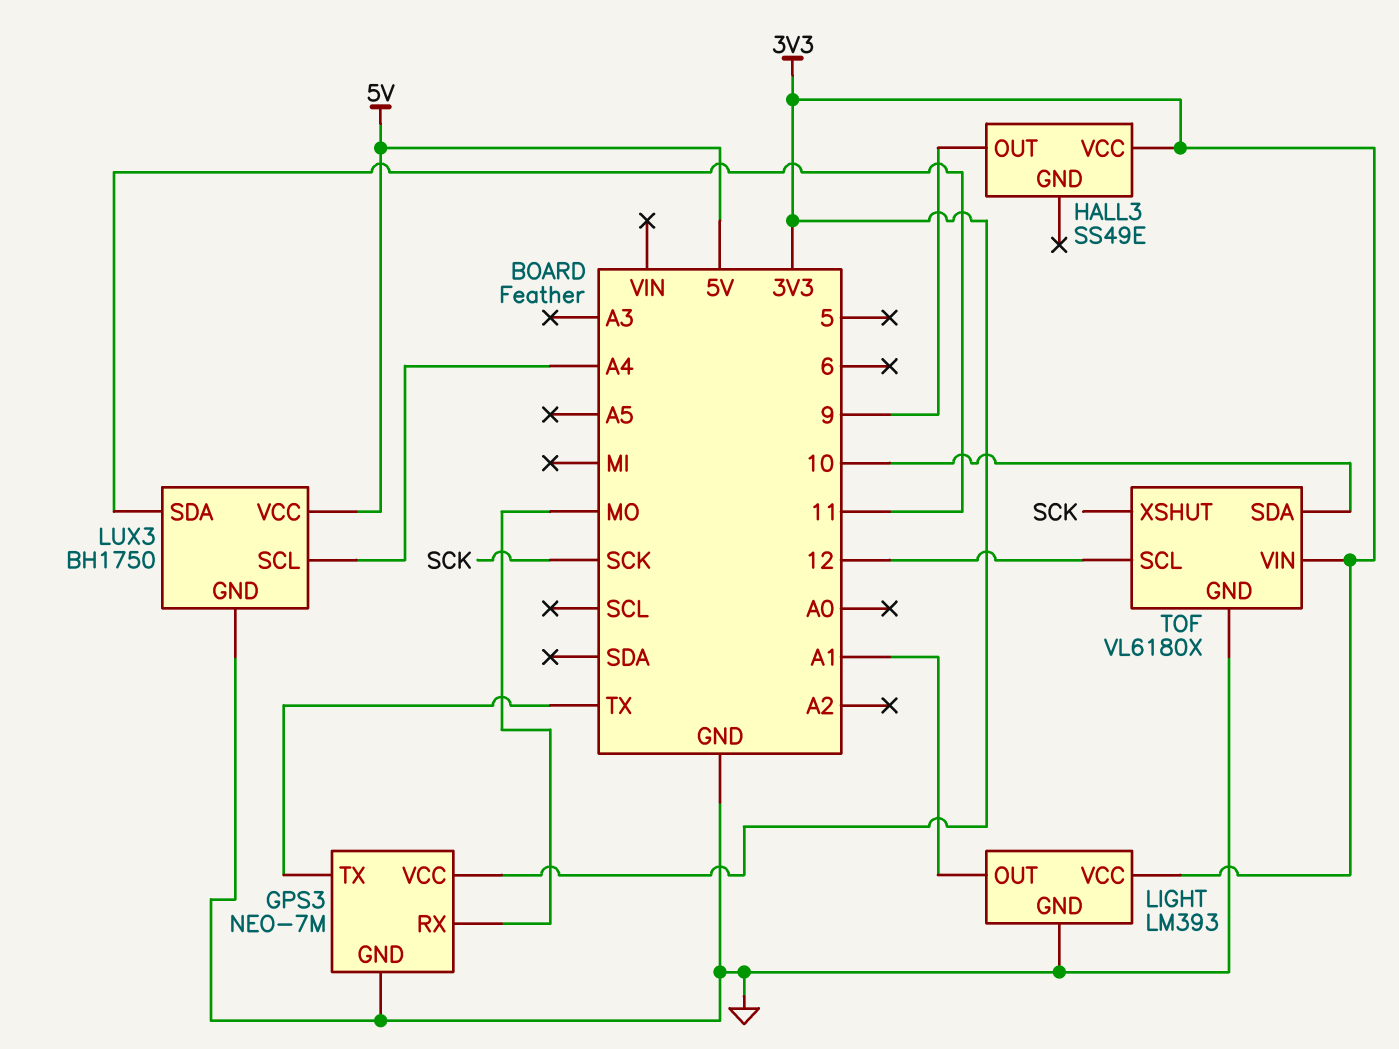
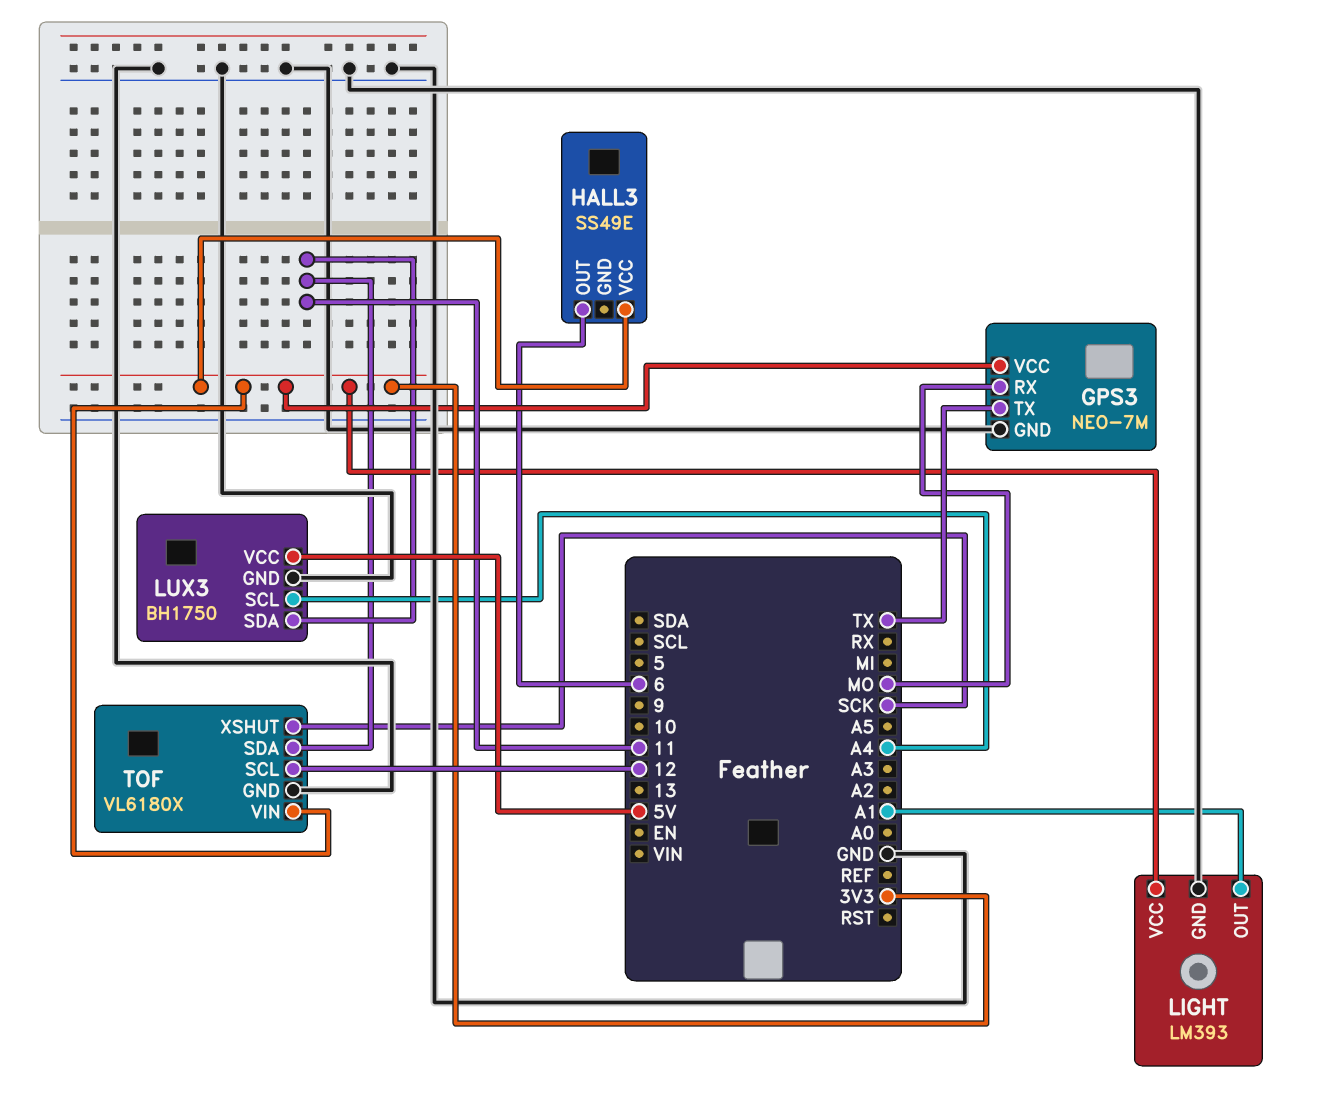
HALL3 pin OUT: 9 -> 6
TOF pin SDA: 10 -> 11

